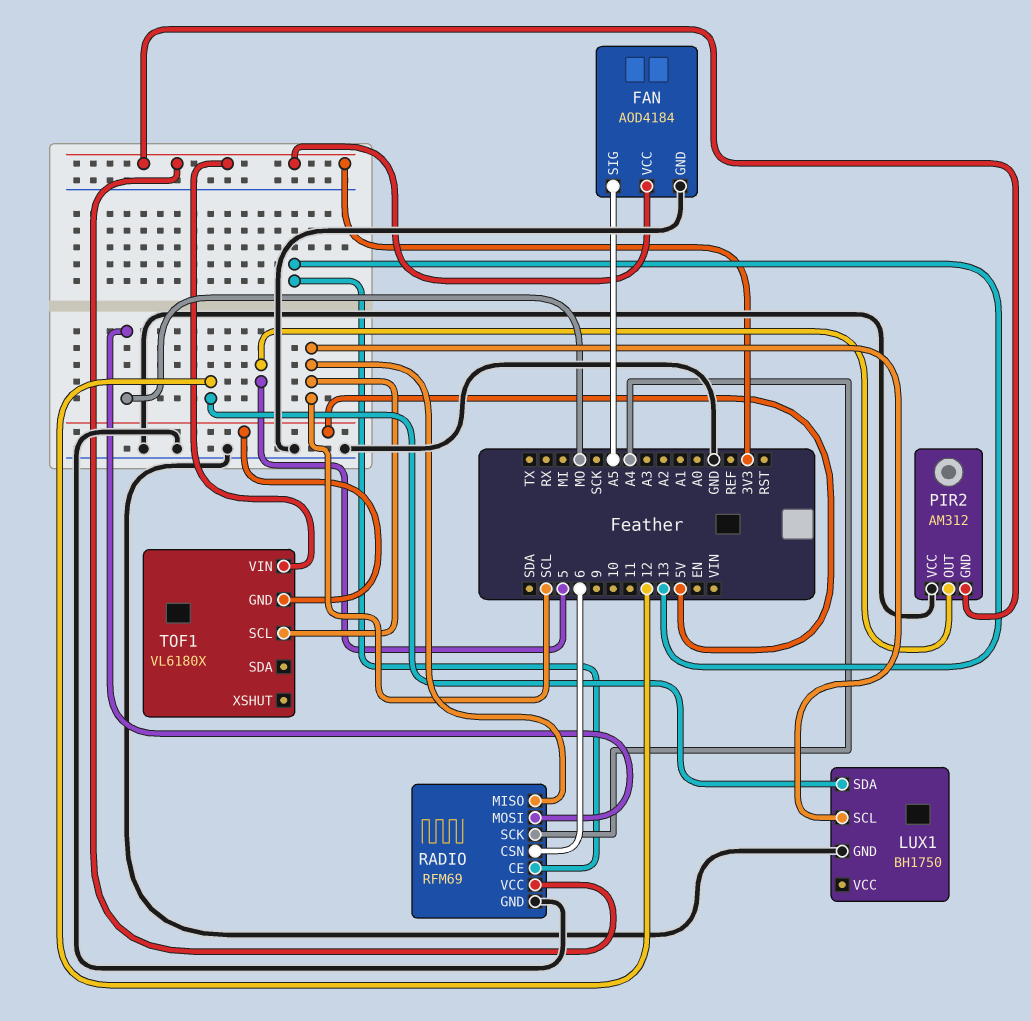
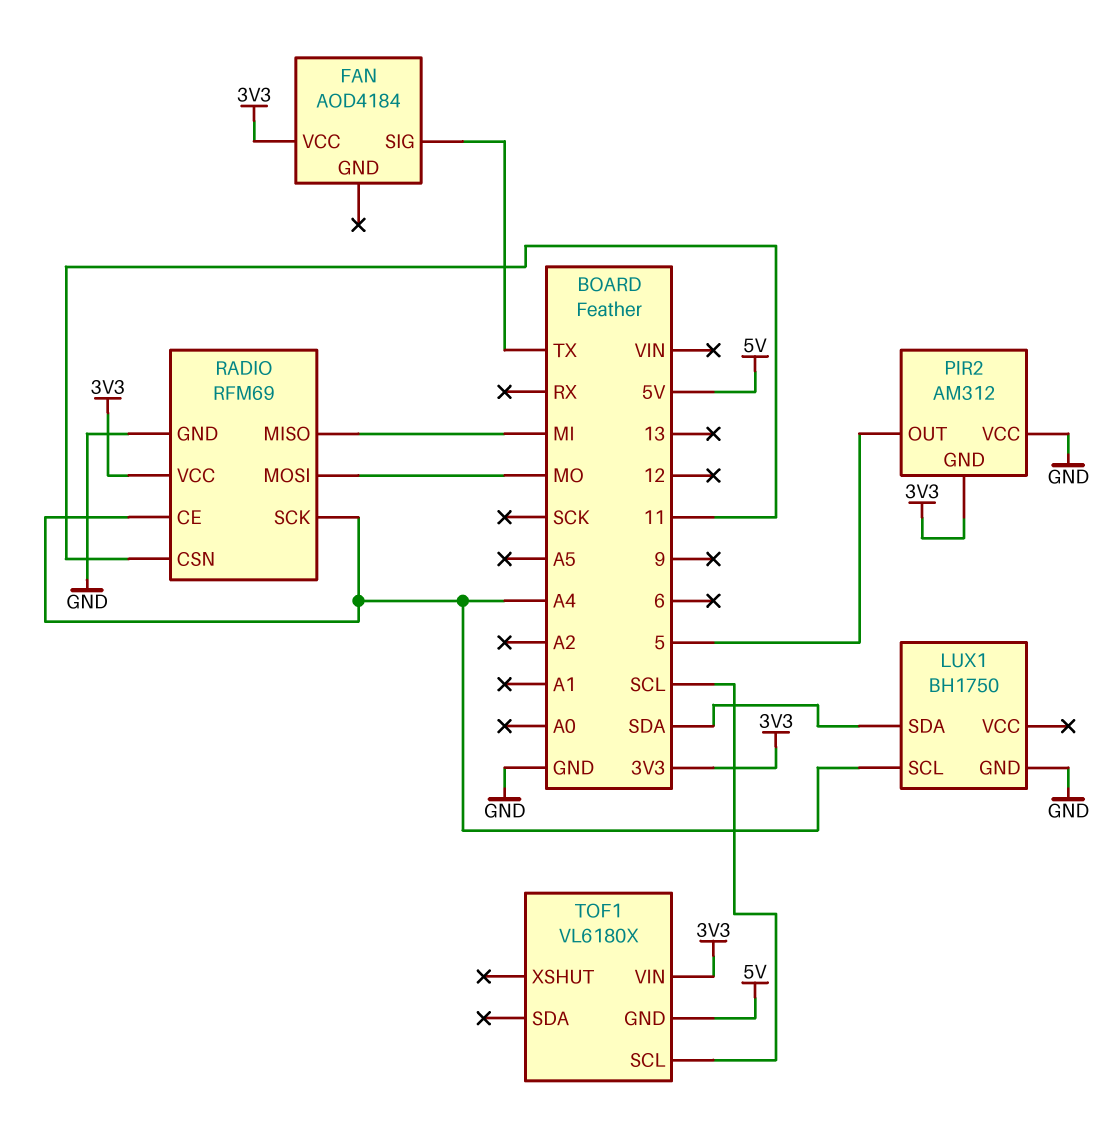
FAN pin GND: GND -> none
FAN pin SIG: A5 -> TX
LUX1 pin SCL: SCL -> A4
LUX1 pin SDA: 12 -> SDA
RADIO pin CE: 13 -> A4
RADIO pin CSN: 6 -> 11
RADIO pin MISO: SCL -> MI

